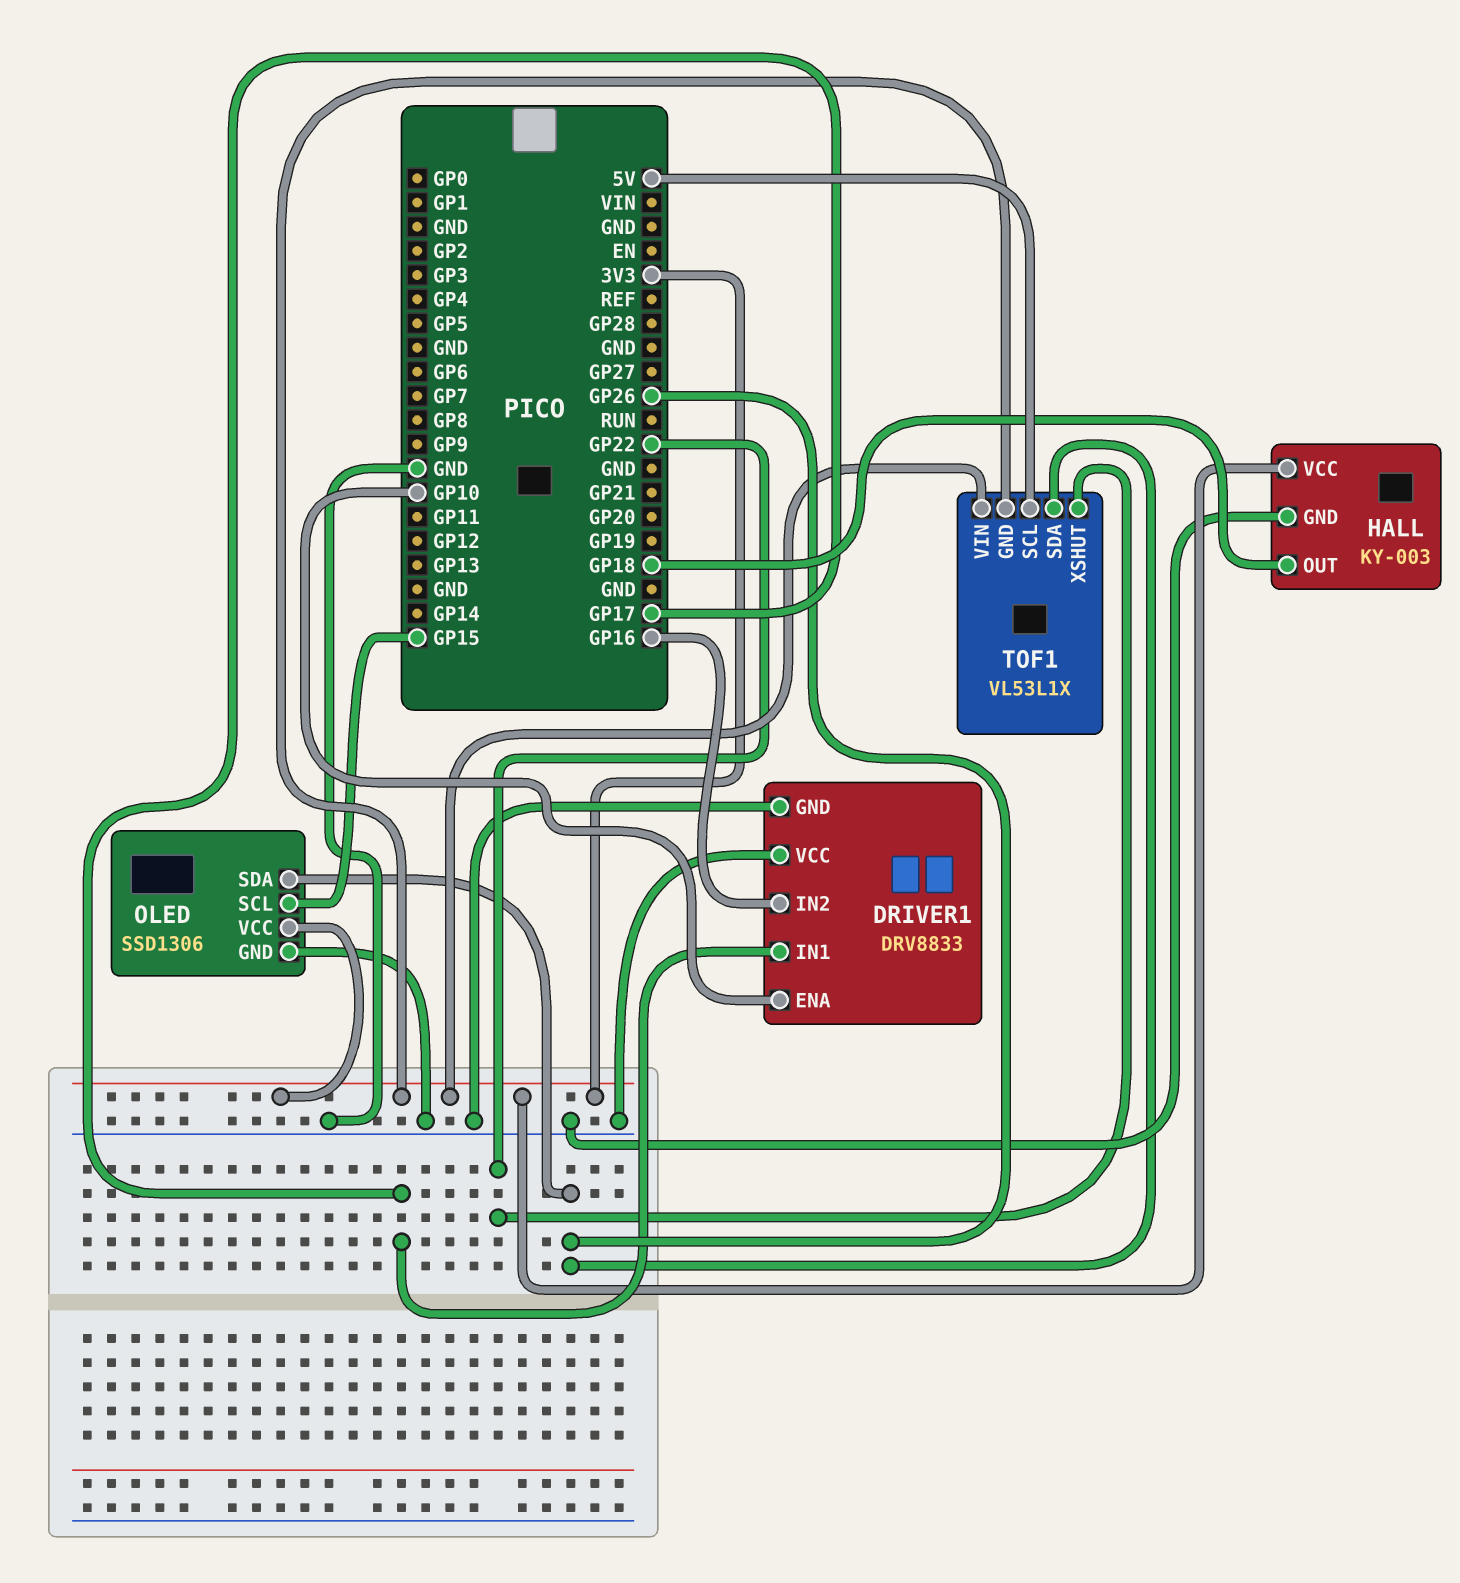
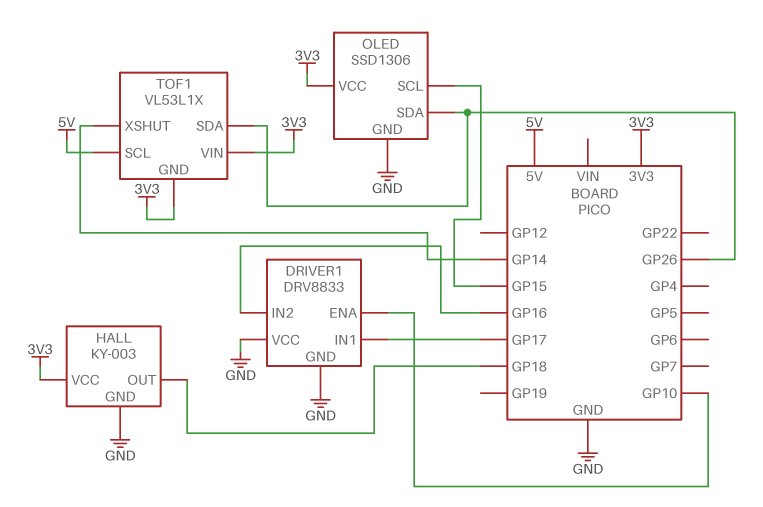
TOF1 pin XSHUT: GP22 -> GP14

